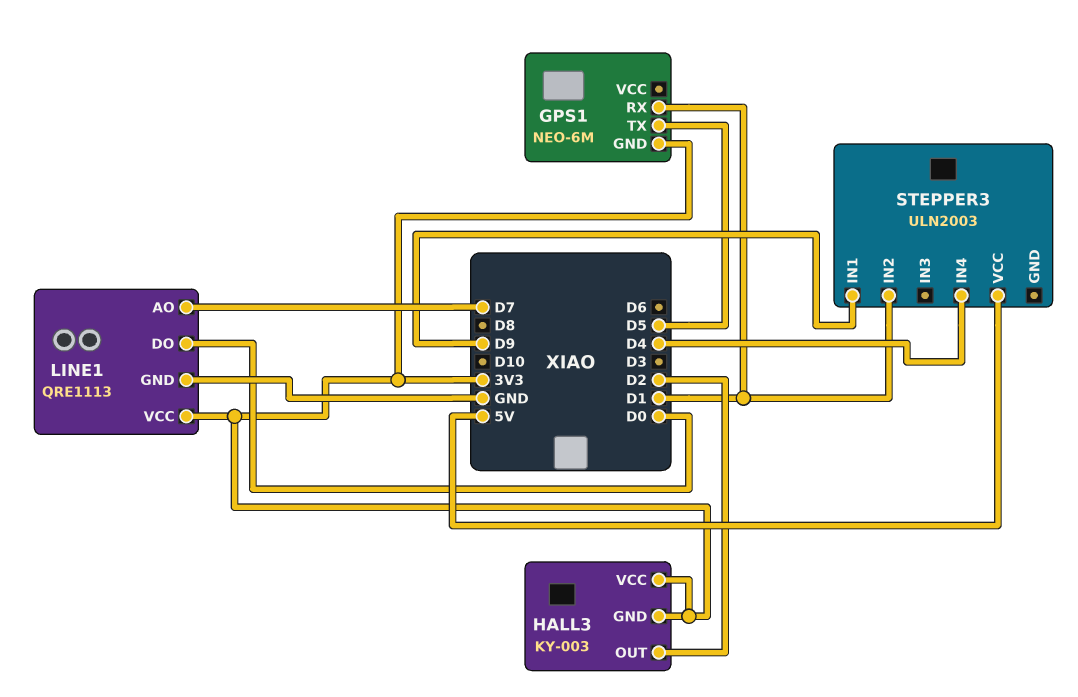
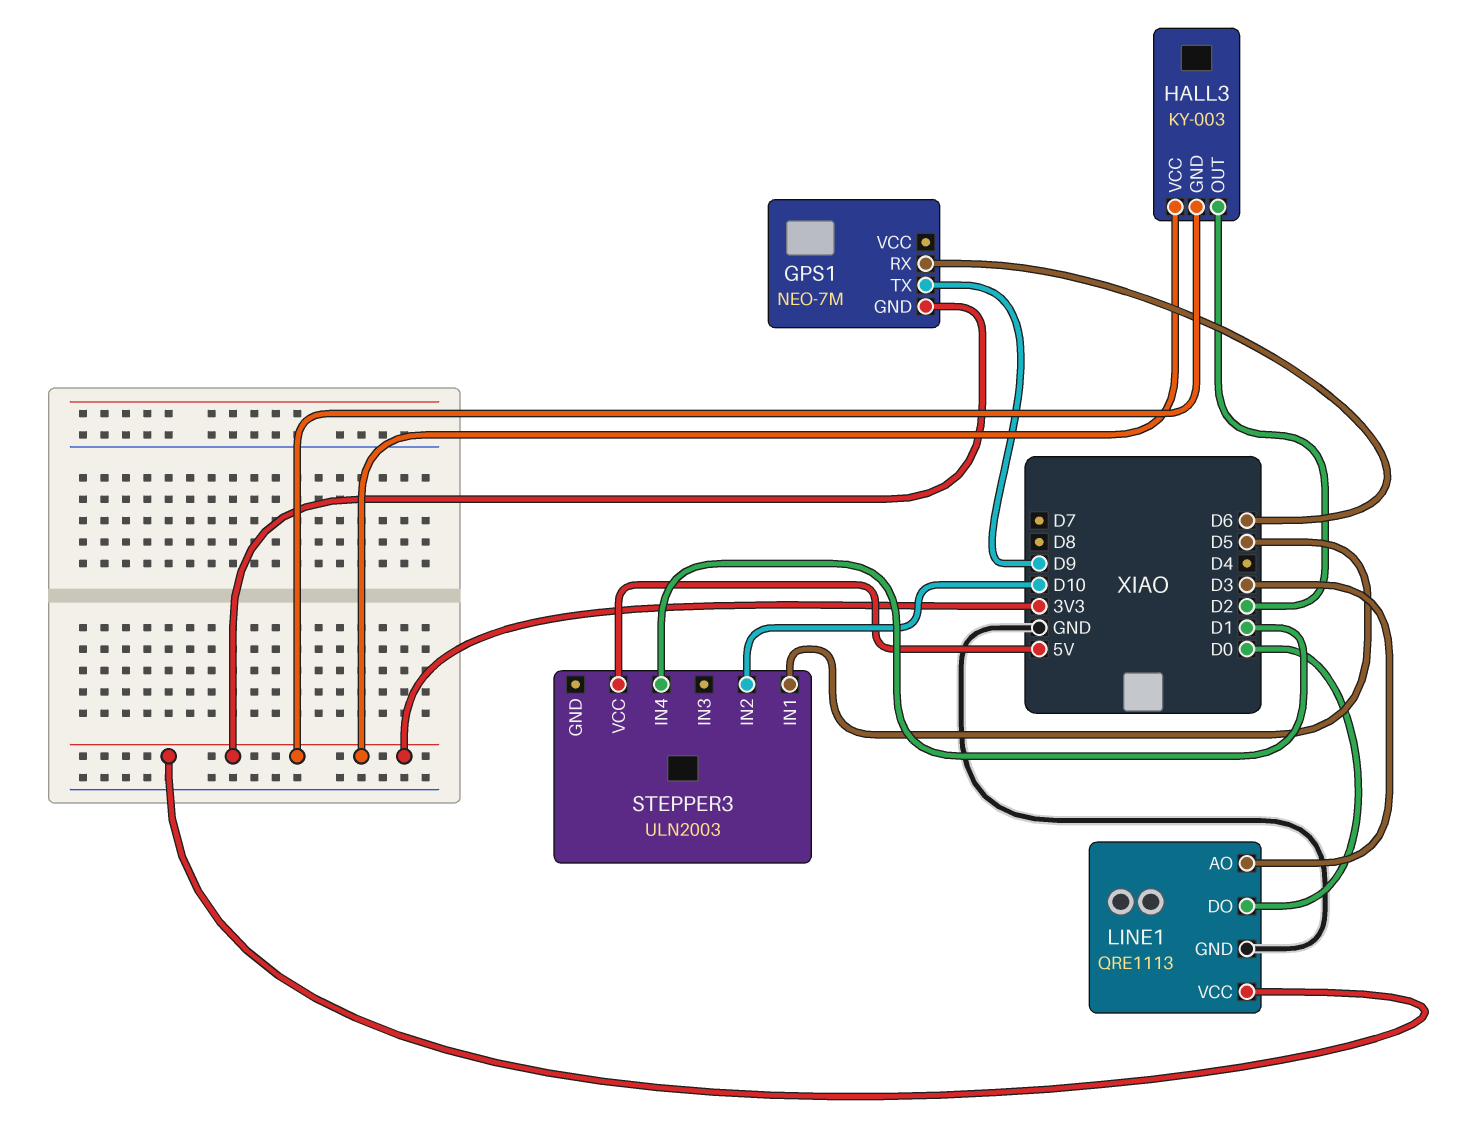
GPS1: NEO-6M -> NEO-7M
GPS1 pin RX: D1 -> D6
GPS1 pin TX: D5 -> D9
LINE1 pin AO: D7 -> D3
STEPPER3 pin IN1: D9 -> D5
STEPPER3 pin IN2: D1 -> D10
STEPPER3 pin IN4: D4 -> D1

